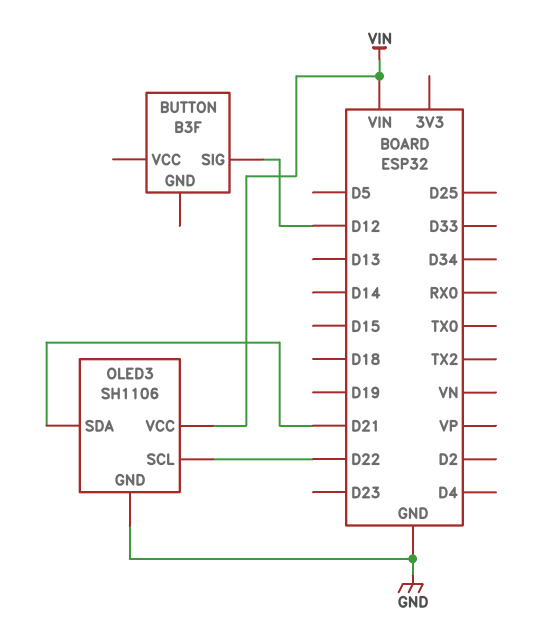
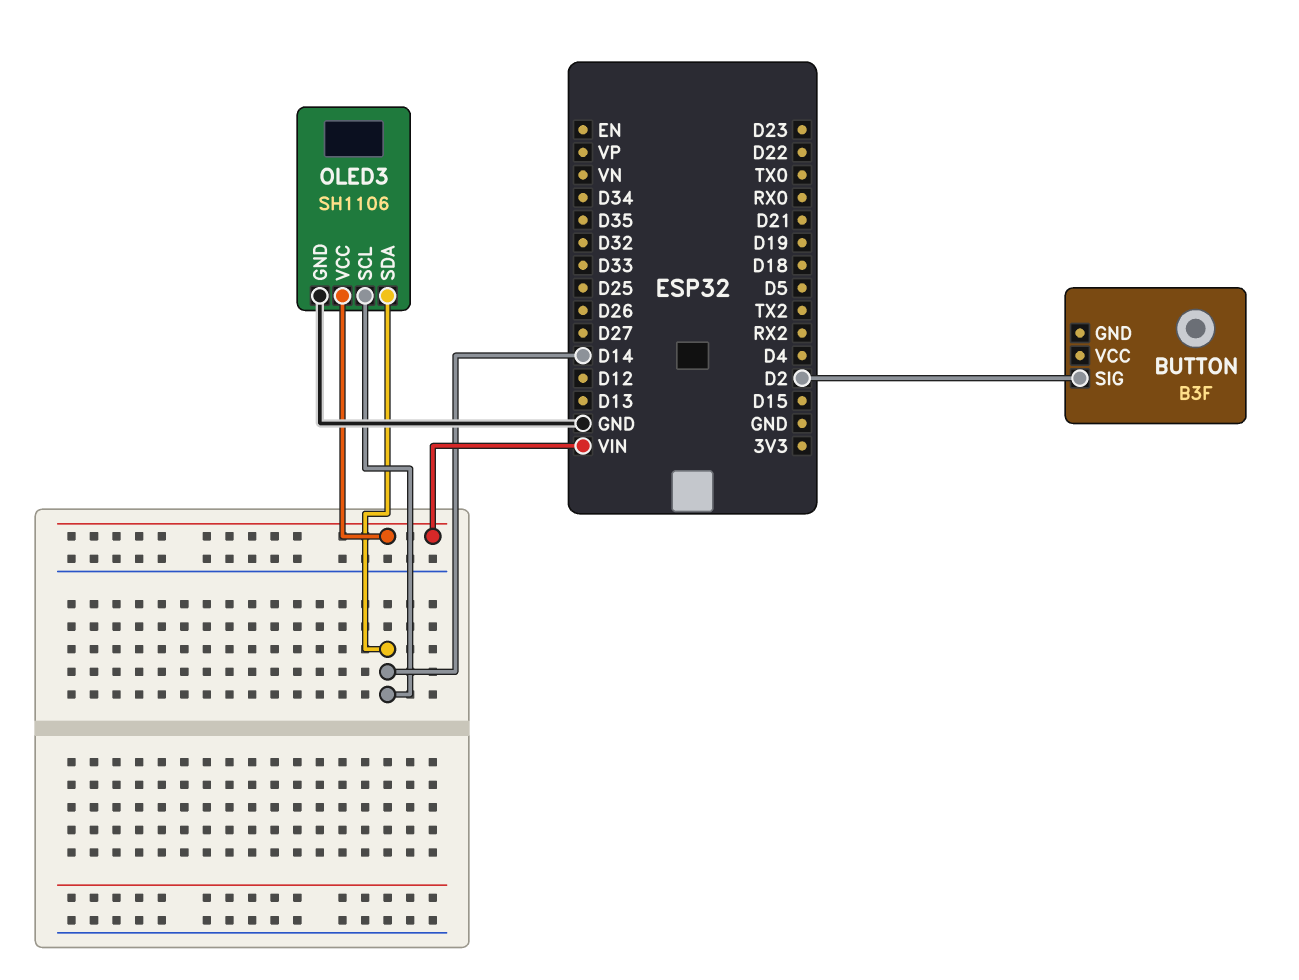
BUTTON pin SIG: D12 -> D2
OLED3 pin SCL: D22 -> D14
OLED3 pin SDA: D21 -> D14

